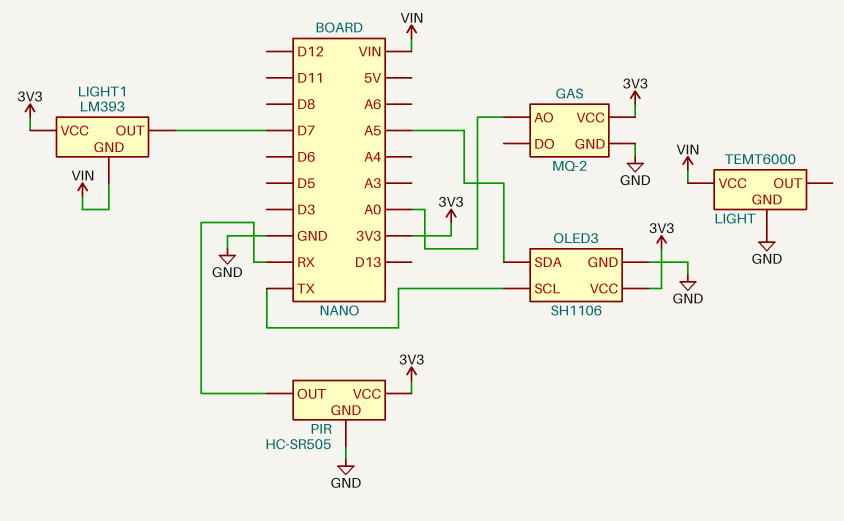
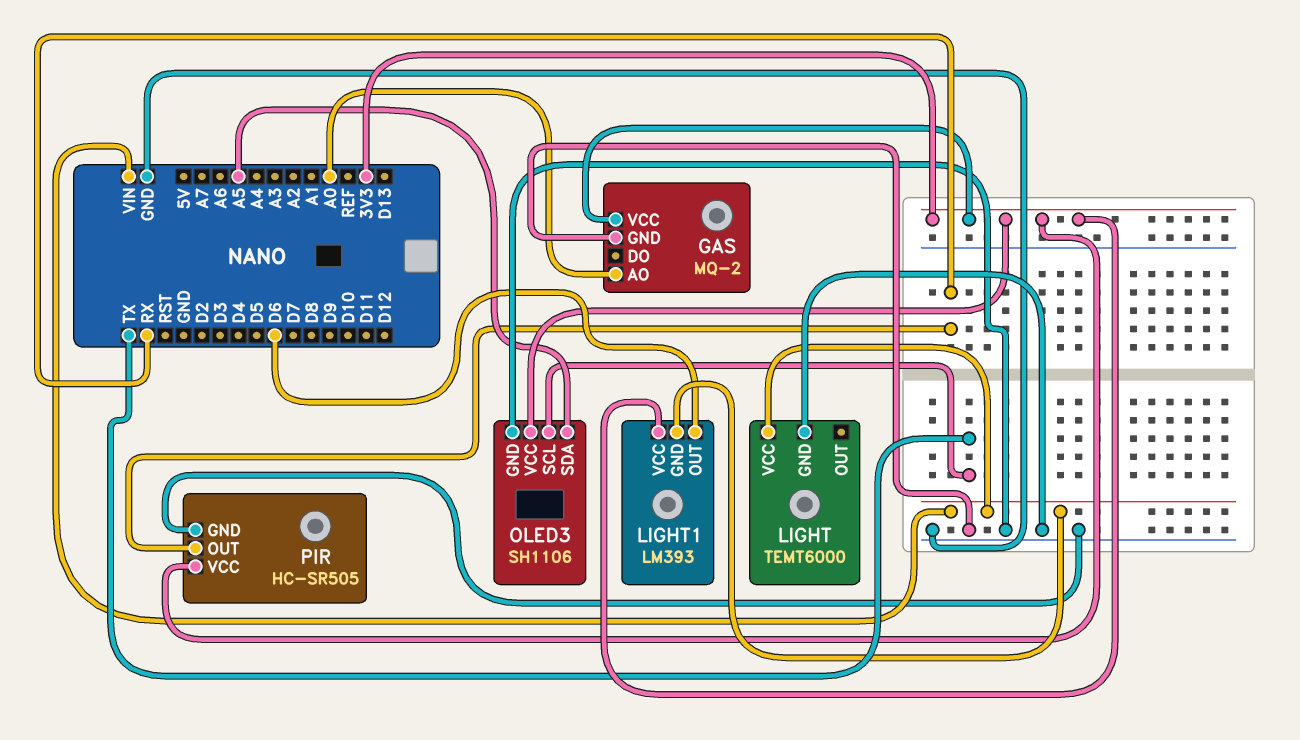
LIGHT1 pin OUT: D7 -> D6

